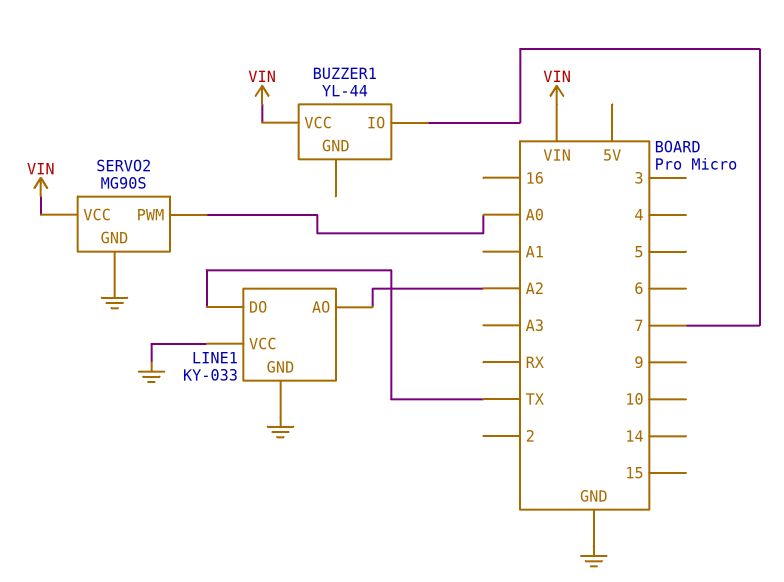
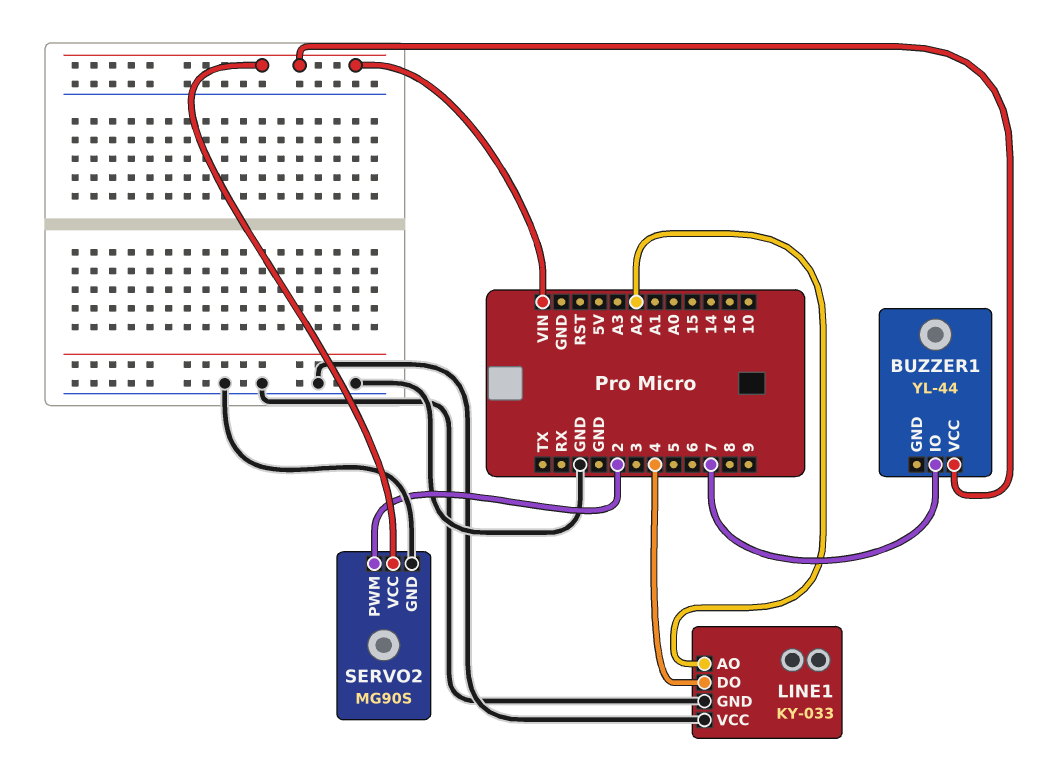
LINE1 pin DO: TX -> 4
SERVO2 pin PWM: A0 -> 2

